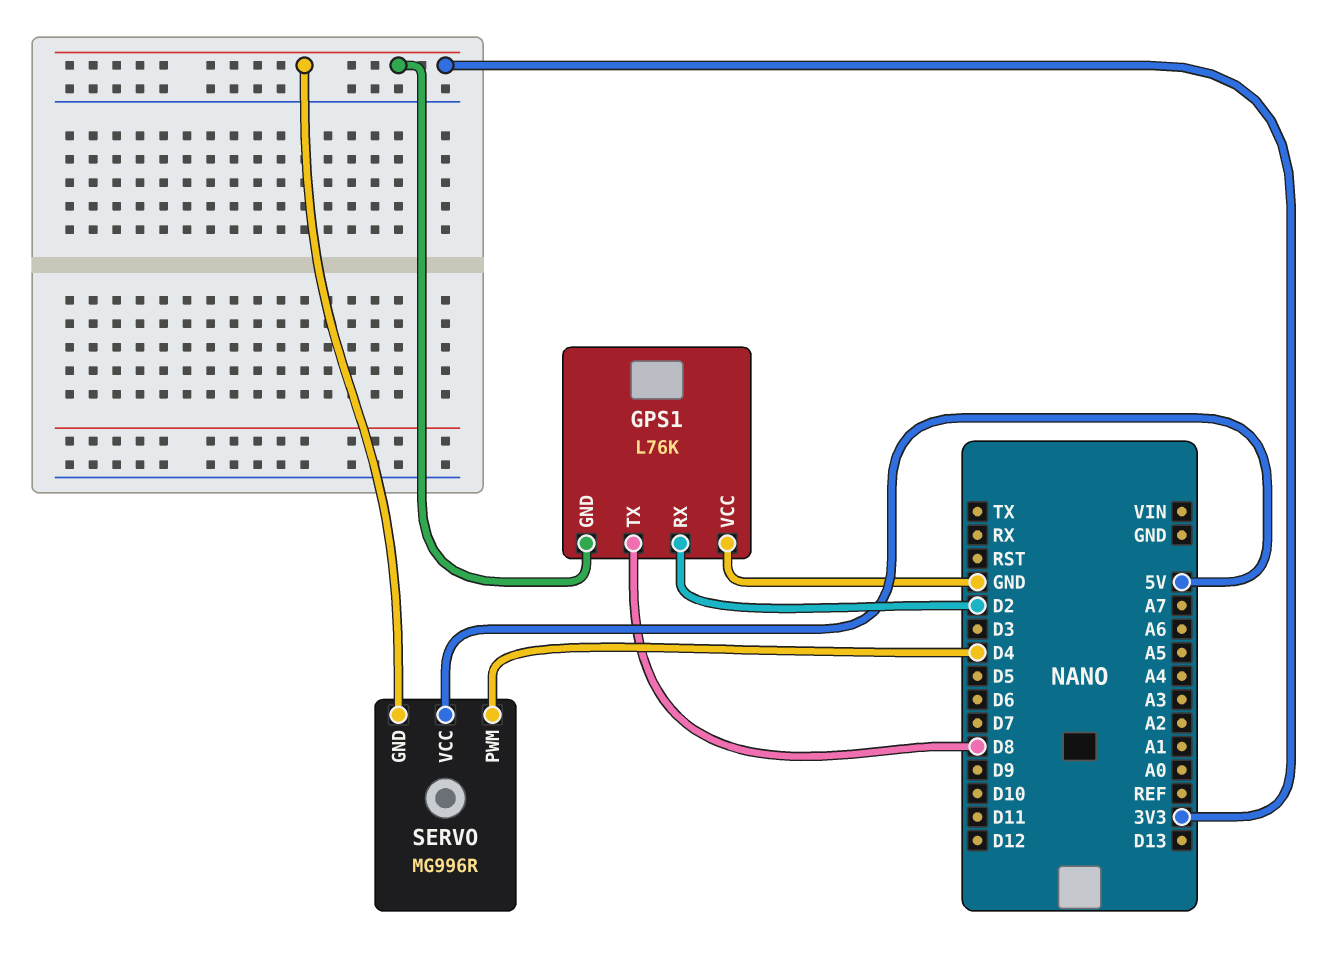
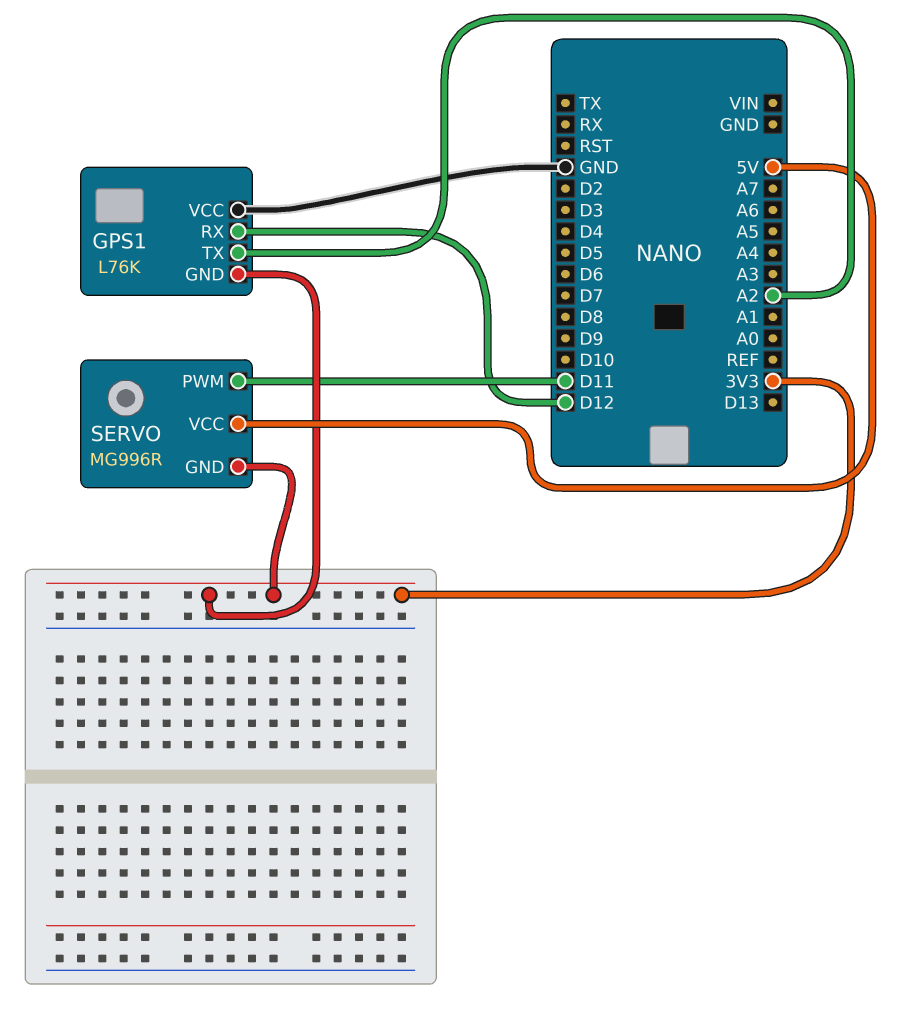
GPS1 pin RX: D2 -> D12
GPS1 pin TX: D8 -> A2
SERVO pin PWM: D4 -> D11

